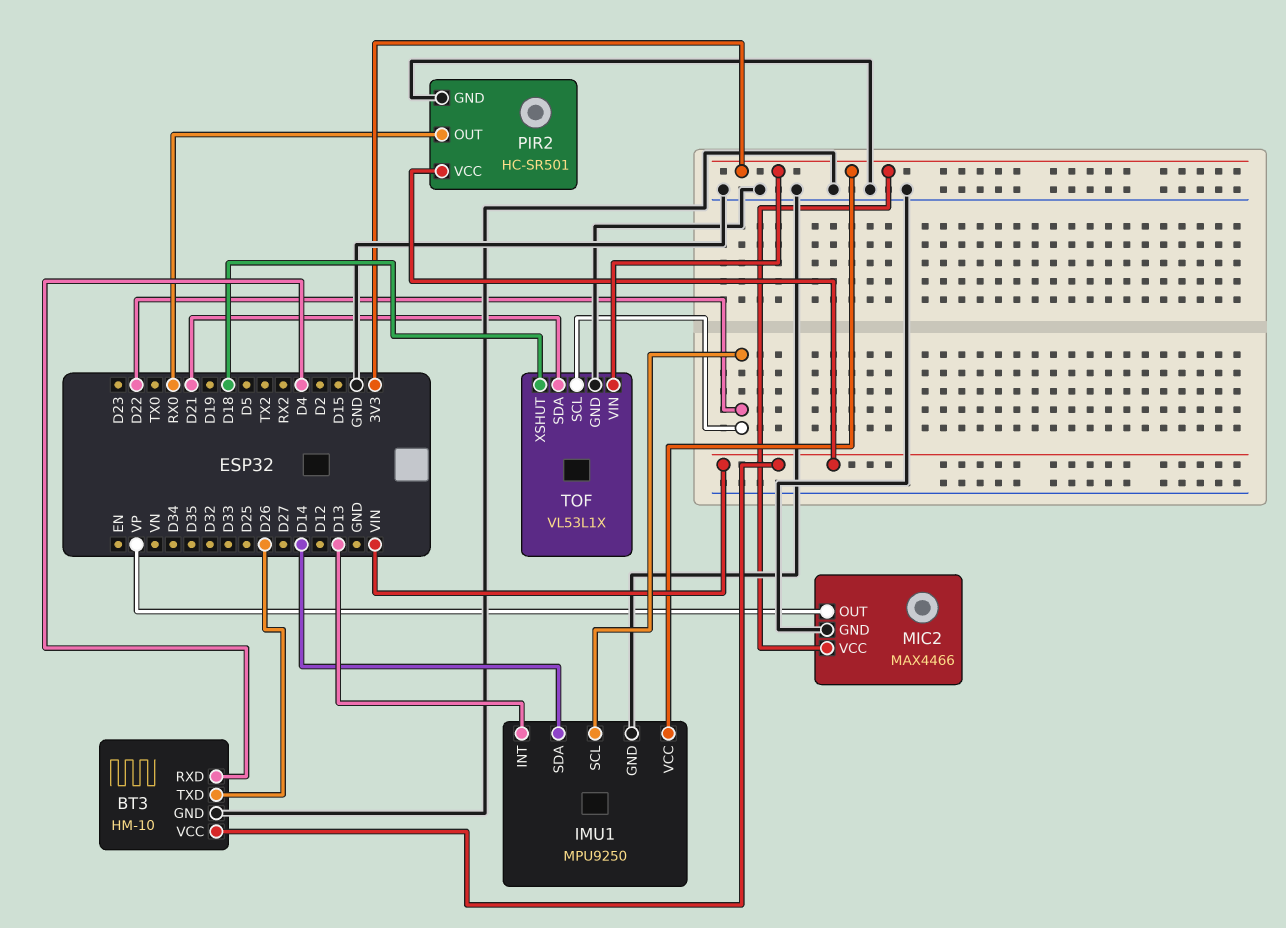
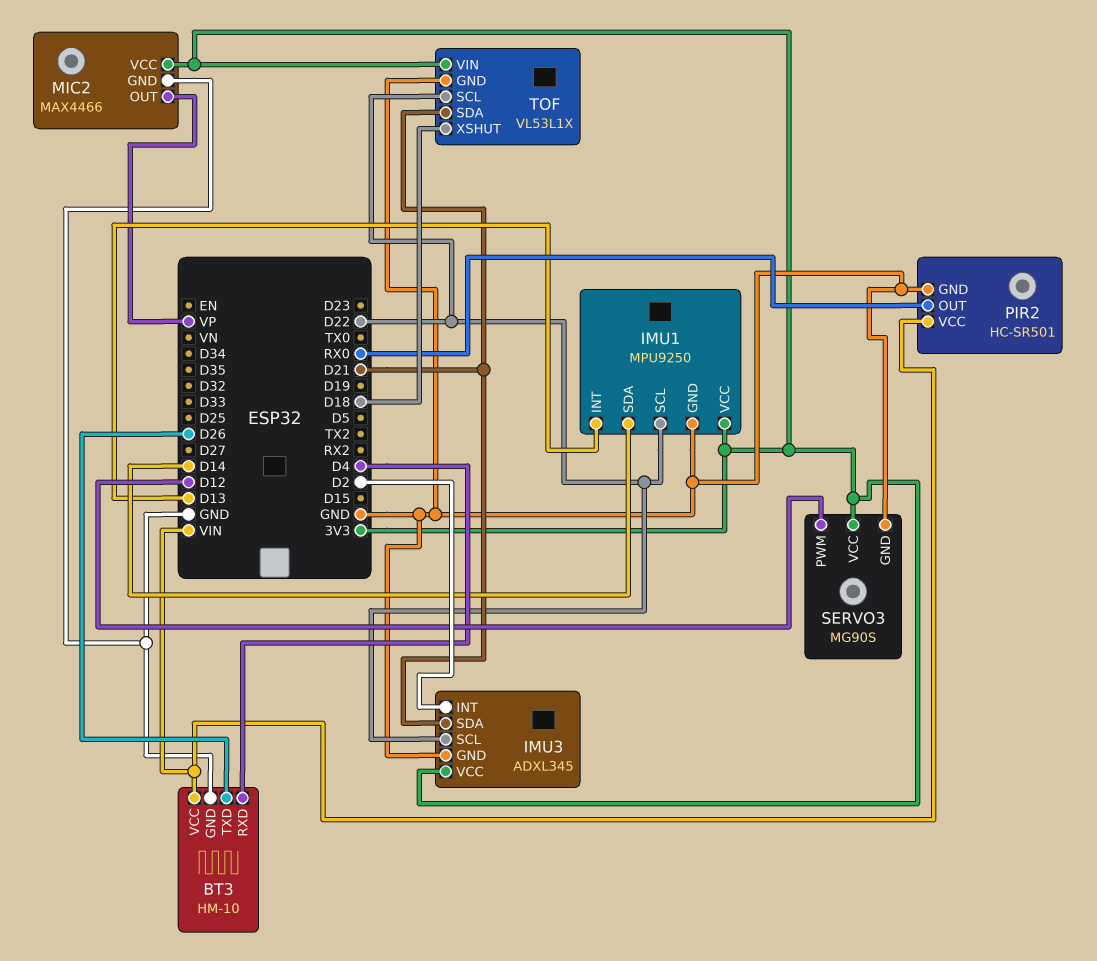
IMU3: none -> ADXL345
IMU3 pin GND: none -> GND
IMU3 pin INT: none -> D2
IMU3 pin SCL: none -> D22
IMU3 pin SDA: none -> D21
IMU3 pin VCC: none -> 3V3
SERVO3: none -> MG90S
SERVO3 pin GND: none -> GND
SERVO3 pin PWM: none -> D12
SERVO3 pin VCC: none -> 3V3

